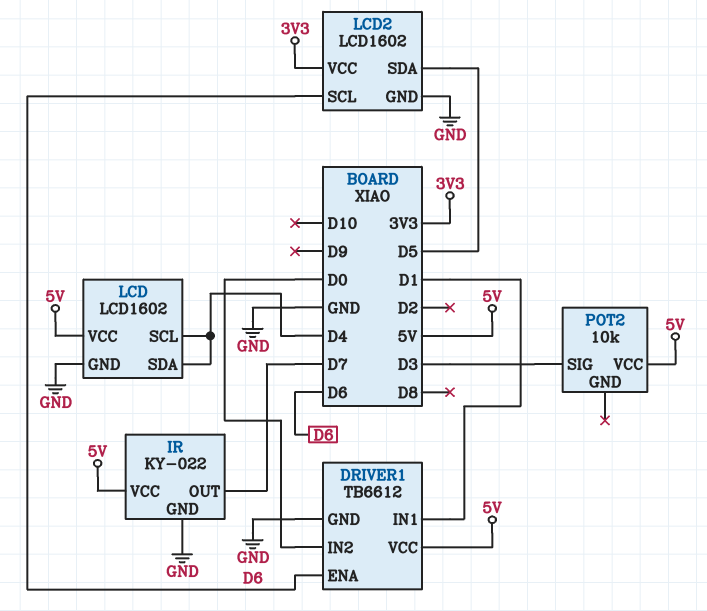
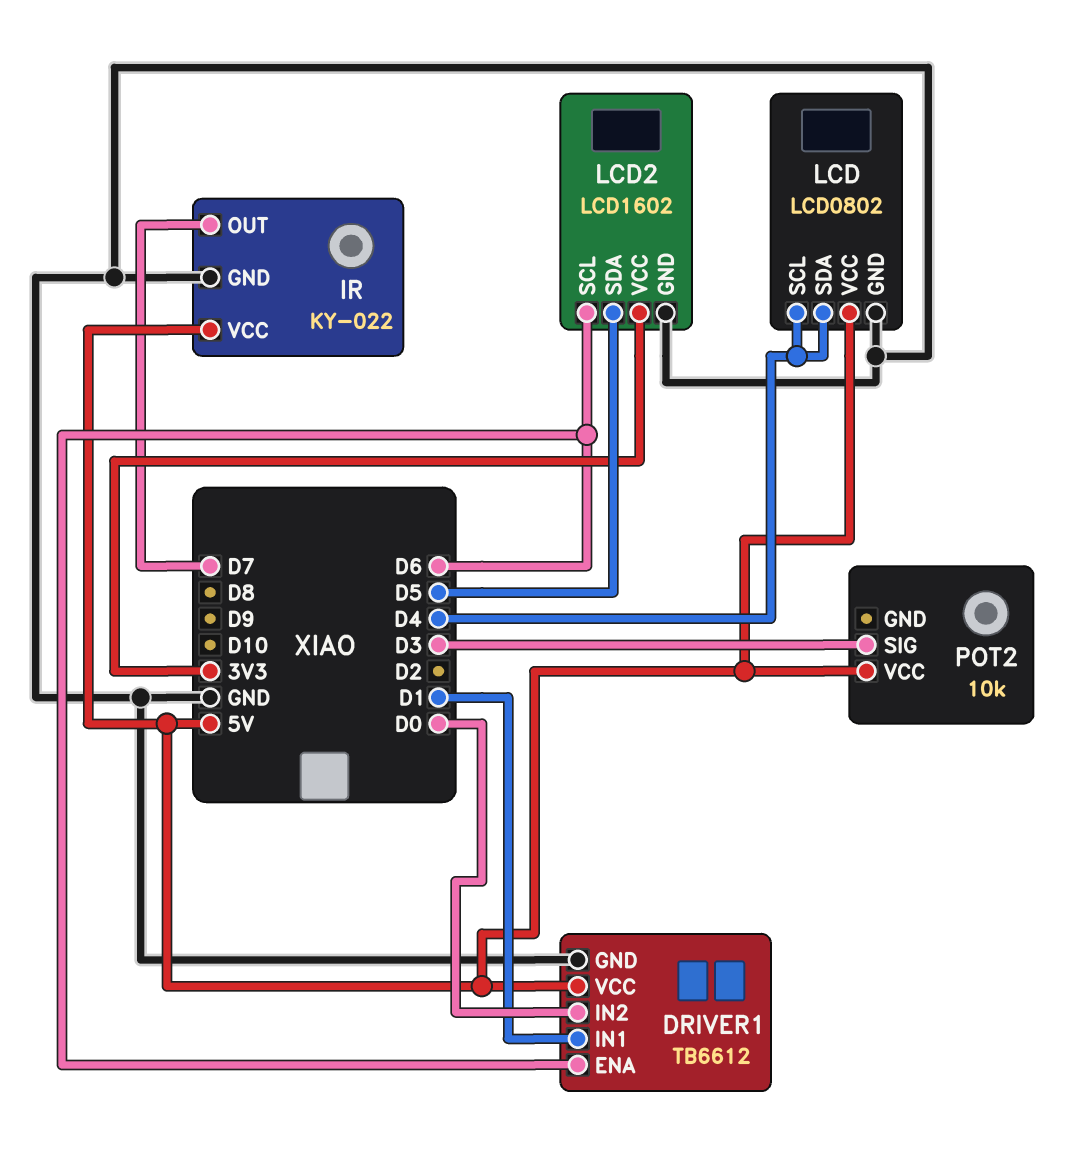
LCD: LCD1602 -> LCD0802

